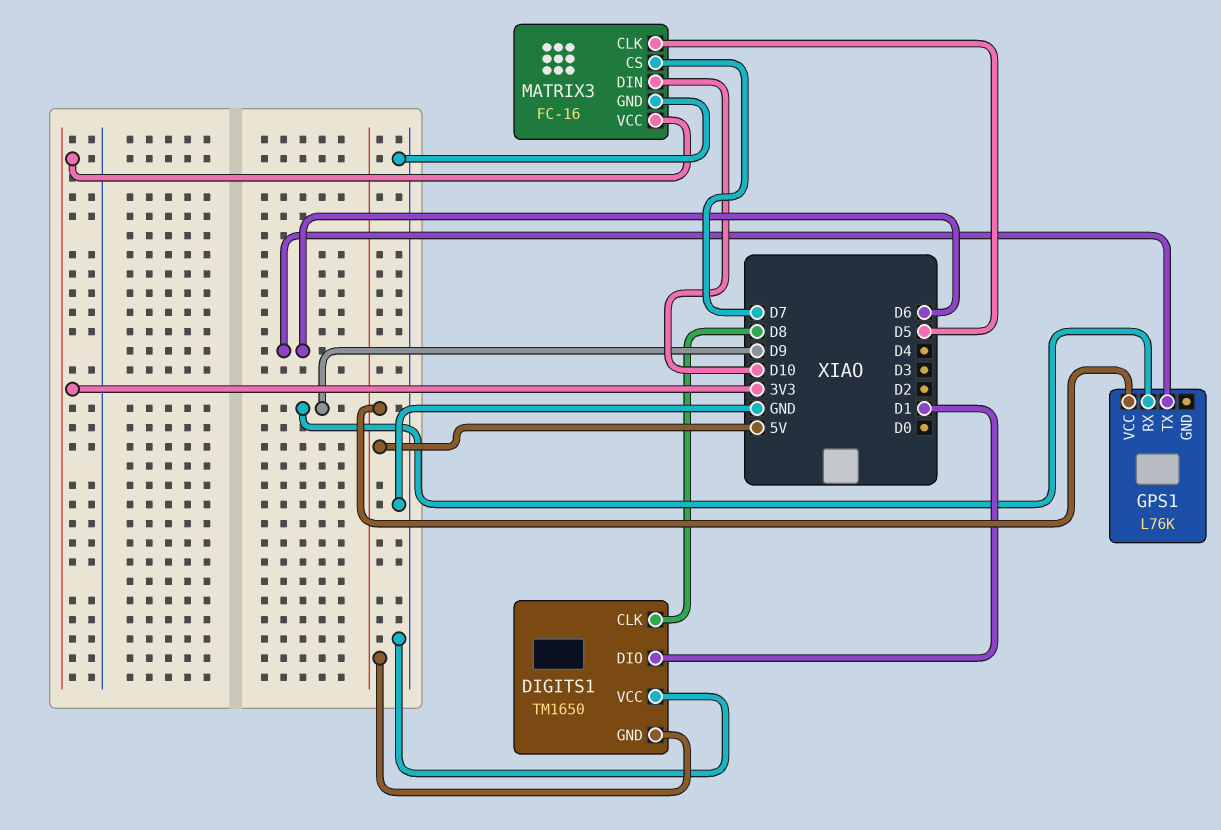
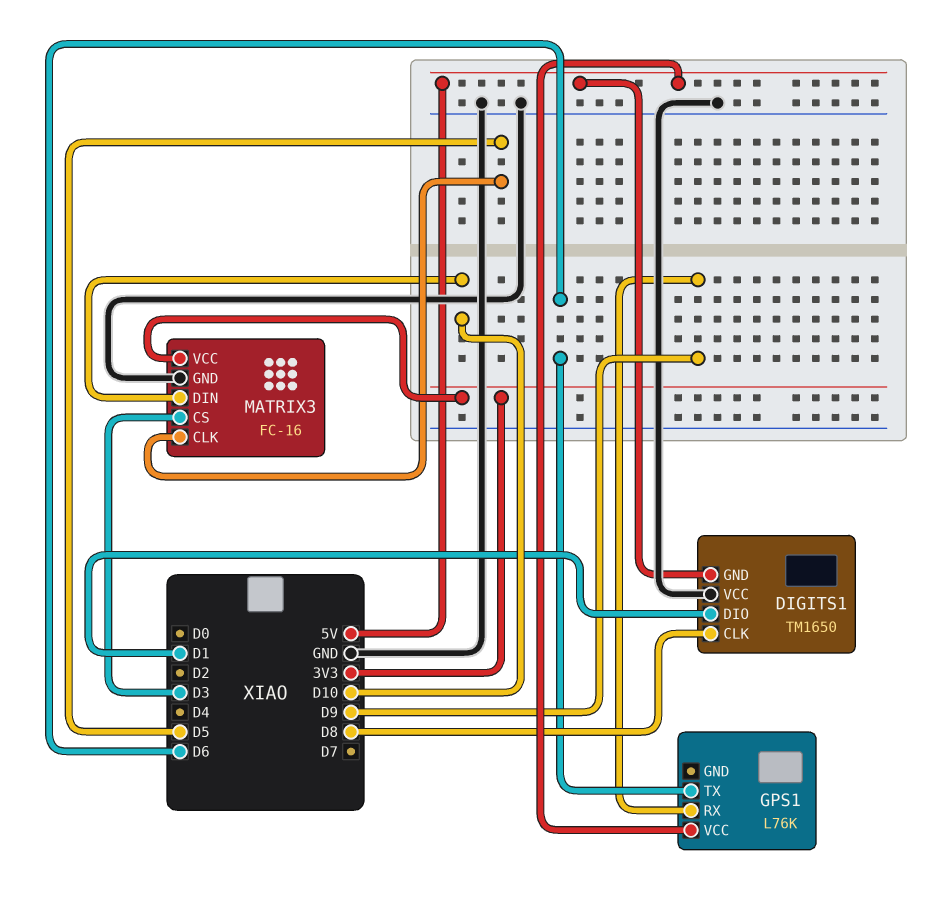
MATRIX3 pin CS: D7 -> D3

